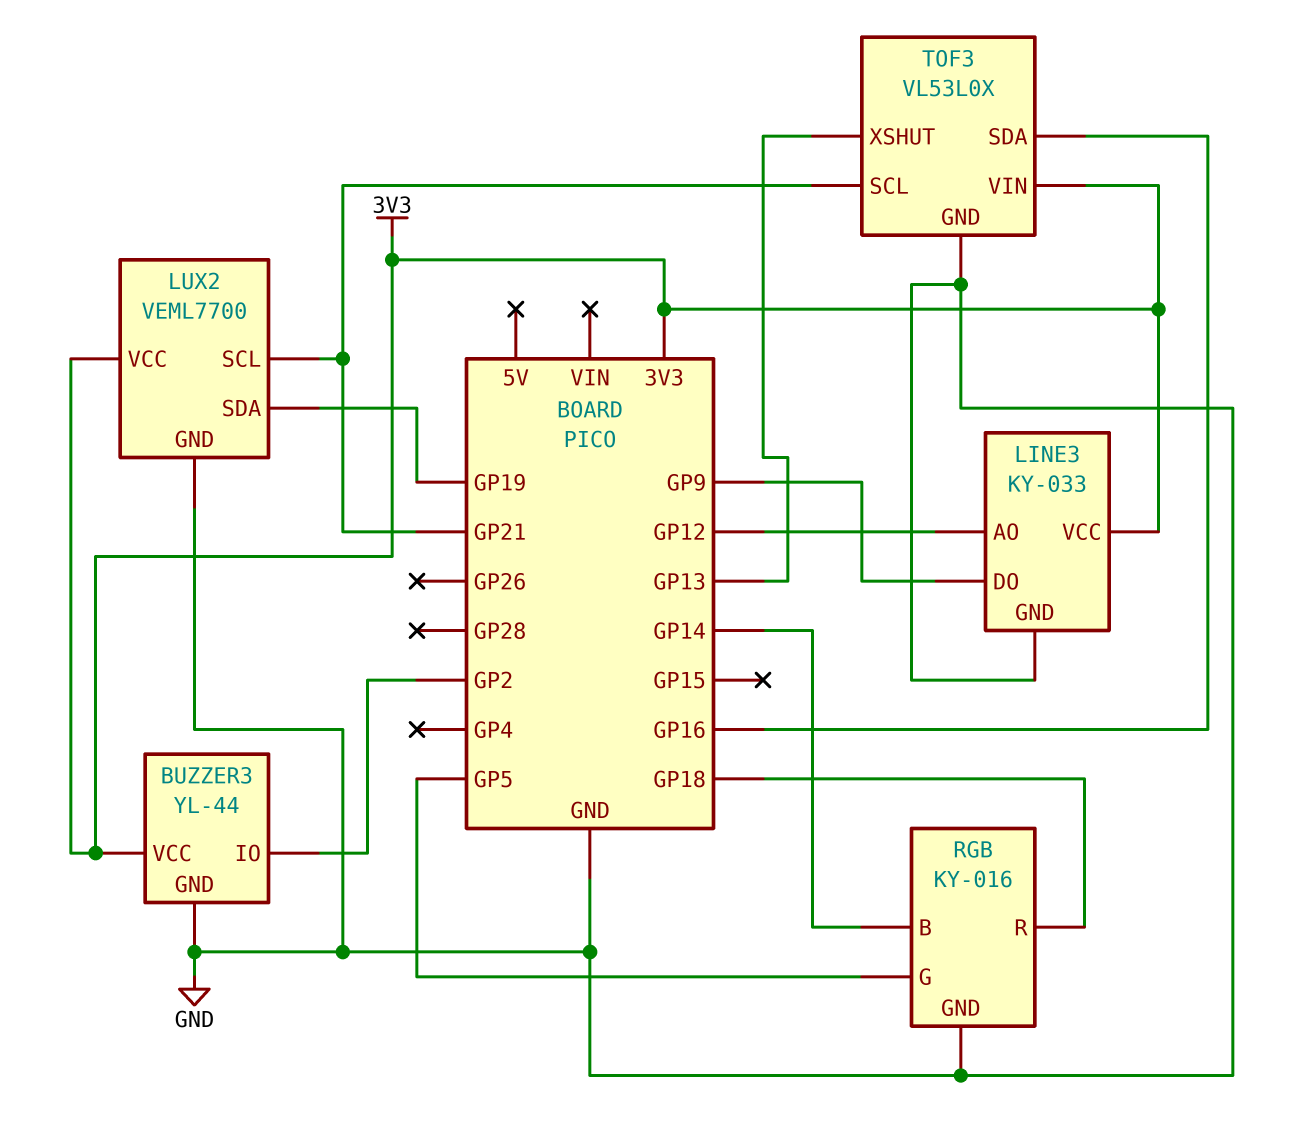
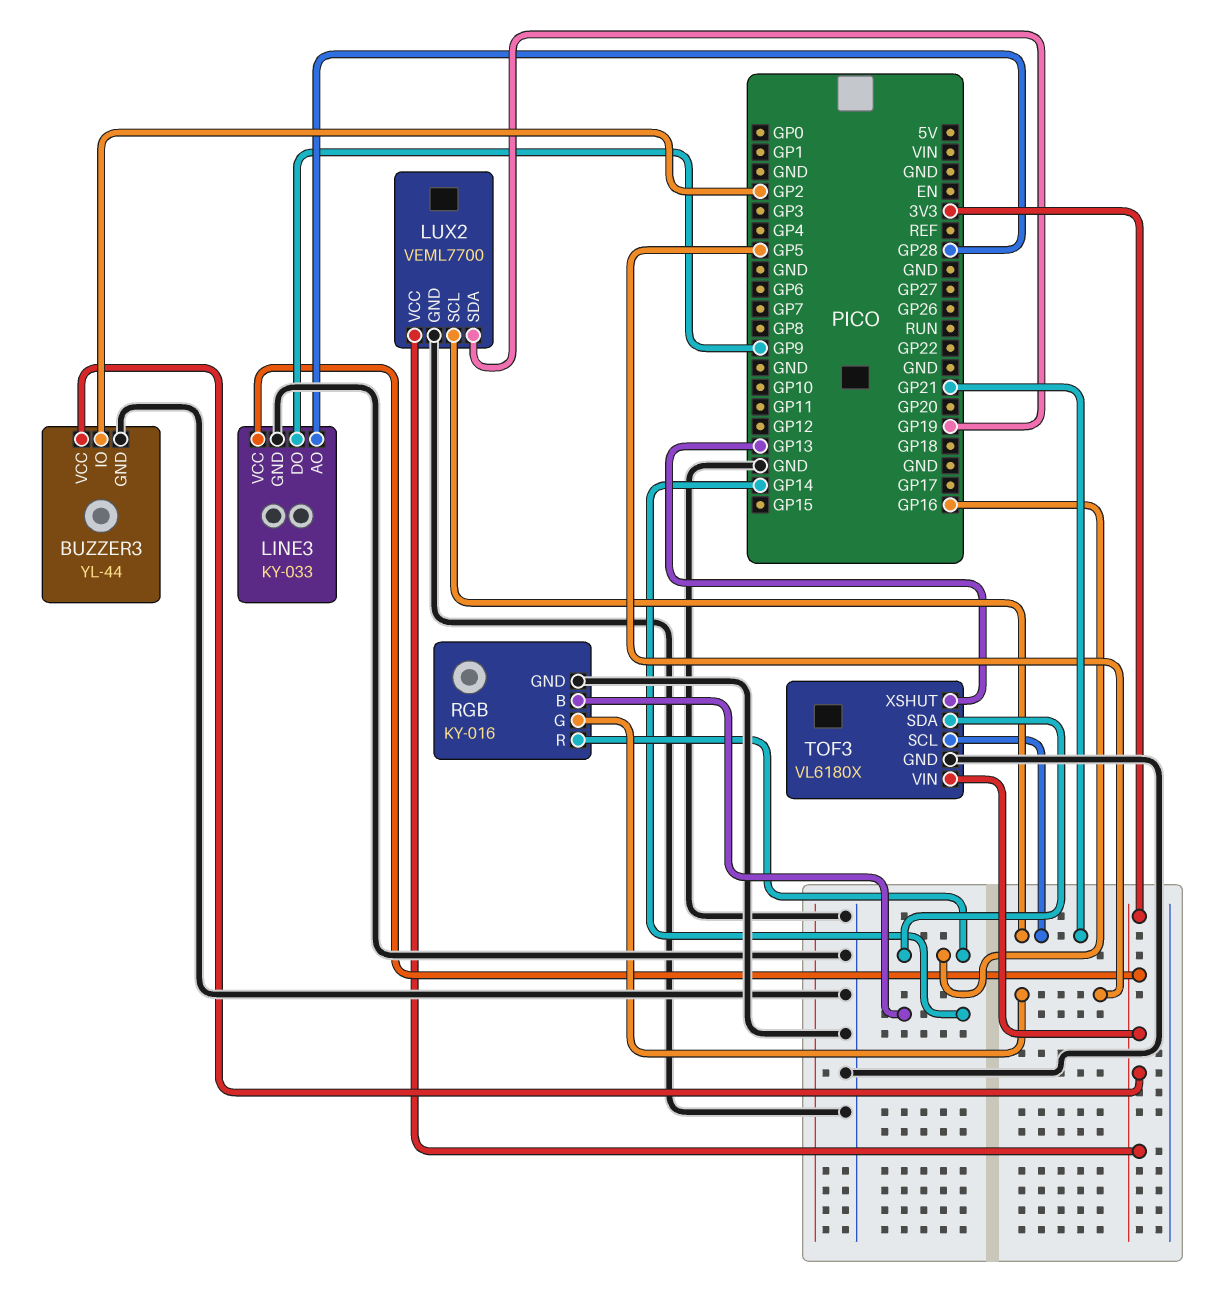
LINE3 pin AO: GP12 -> GP28
RGB pin R: GP18 -> GP16
TOF3: VL53L0X -> VL6180X

